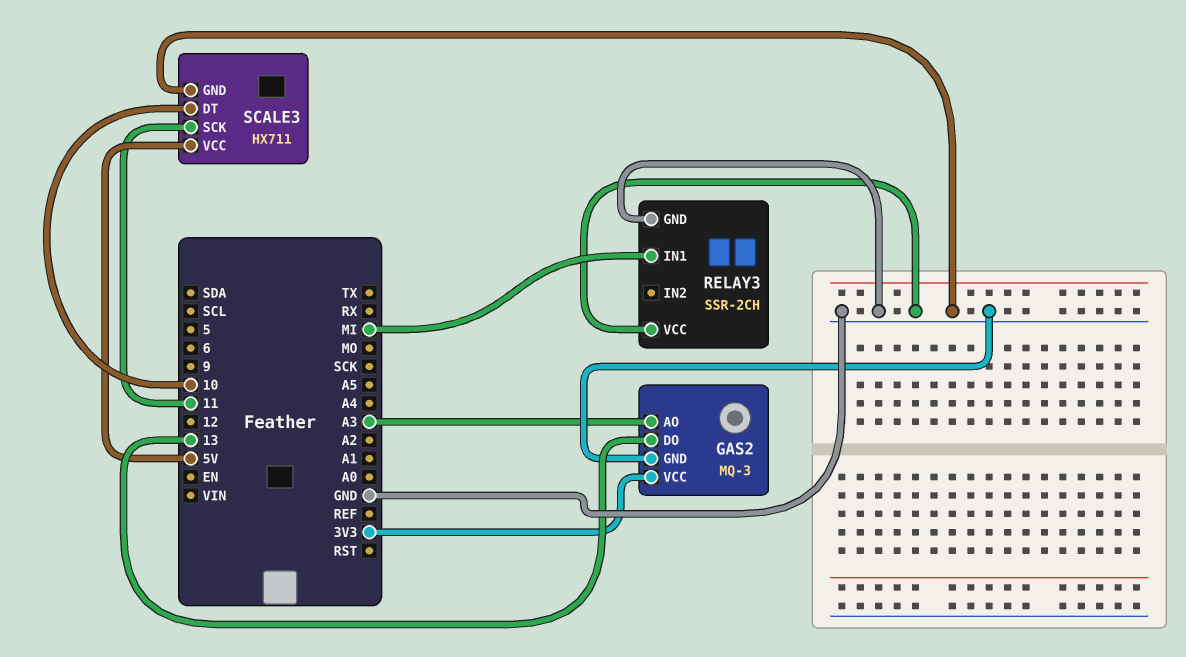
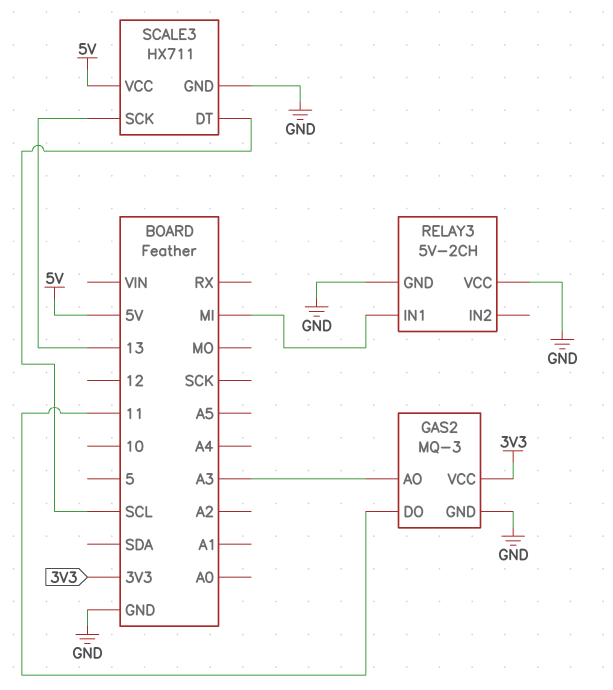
GAS2 pin DO: 13 -> 11
RELAY3: SSR-2CH -> 5V-2CH
SCALE3 pin DT: 10 -> SCL
SCALE3 pin SCK: 11 -> 13

